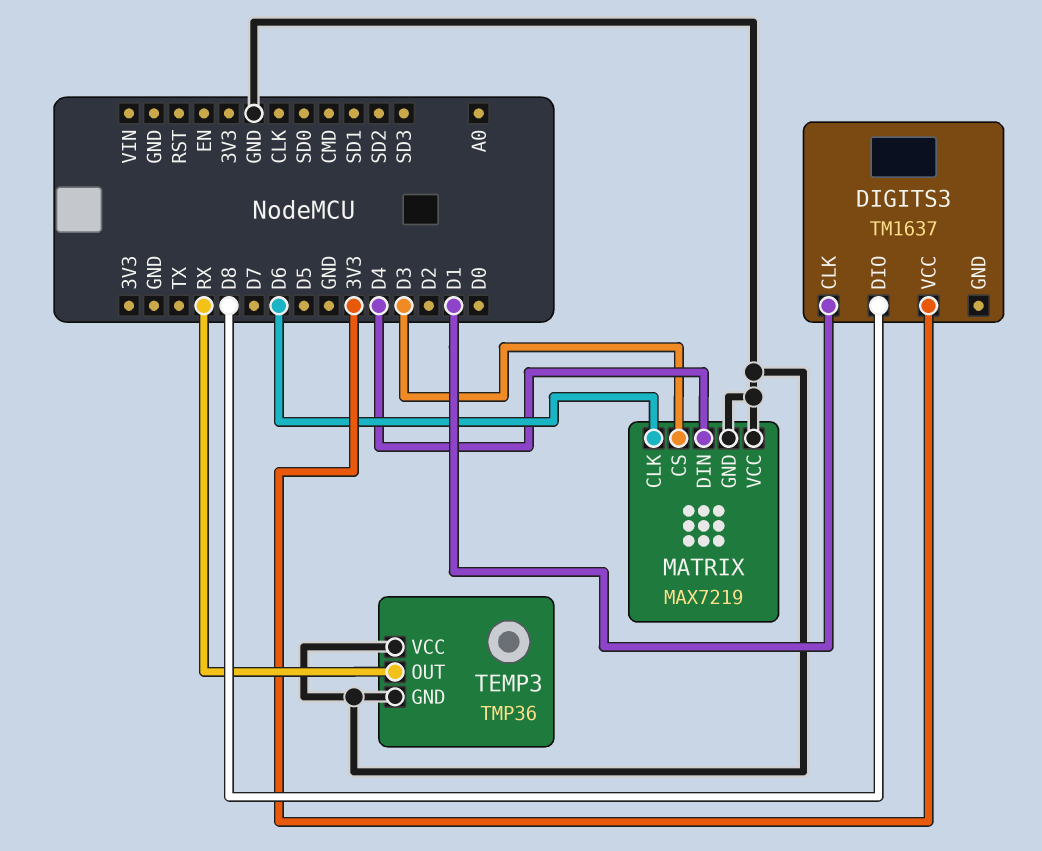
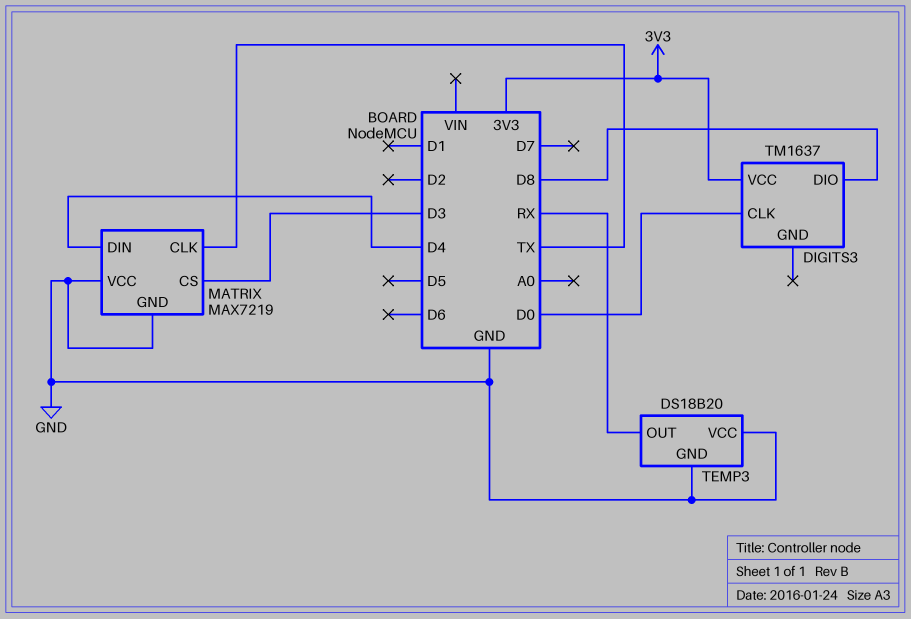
DIGITS3 pin CLK: D1 -> D0
MATRIX pin CLK: D6 -> TX
TEMP3: TMP36 -> DS18B20

